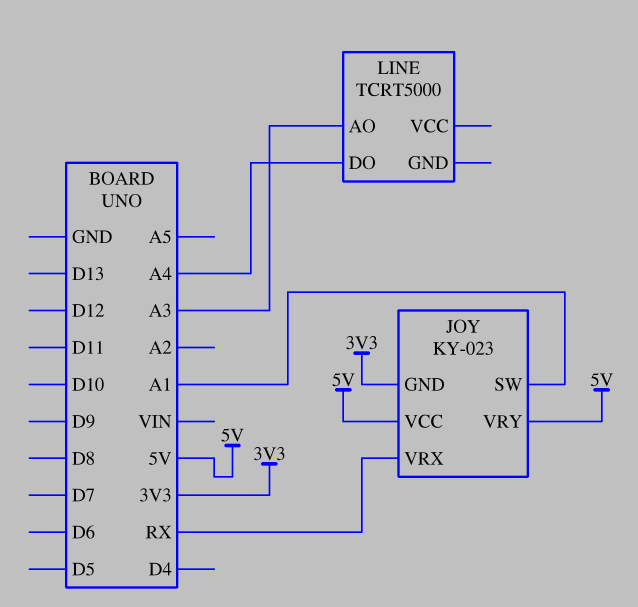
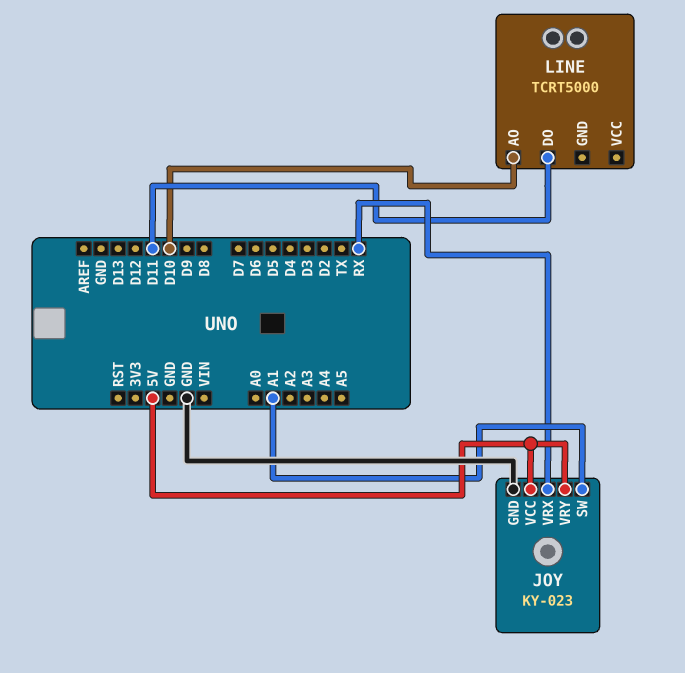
JOY pin GND: 3V3 -> GND
LINE pin AO: A3 -> D10
LINE pin DO: A4 -> D11

